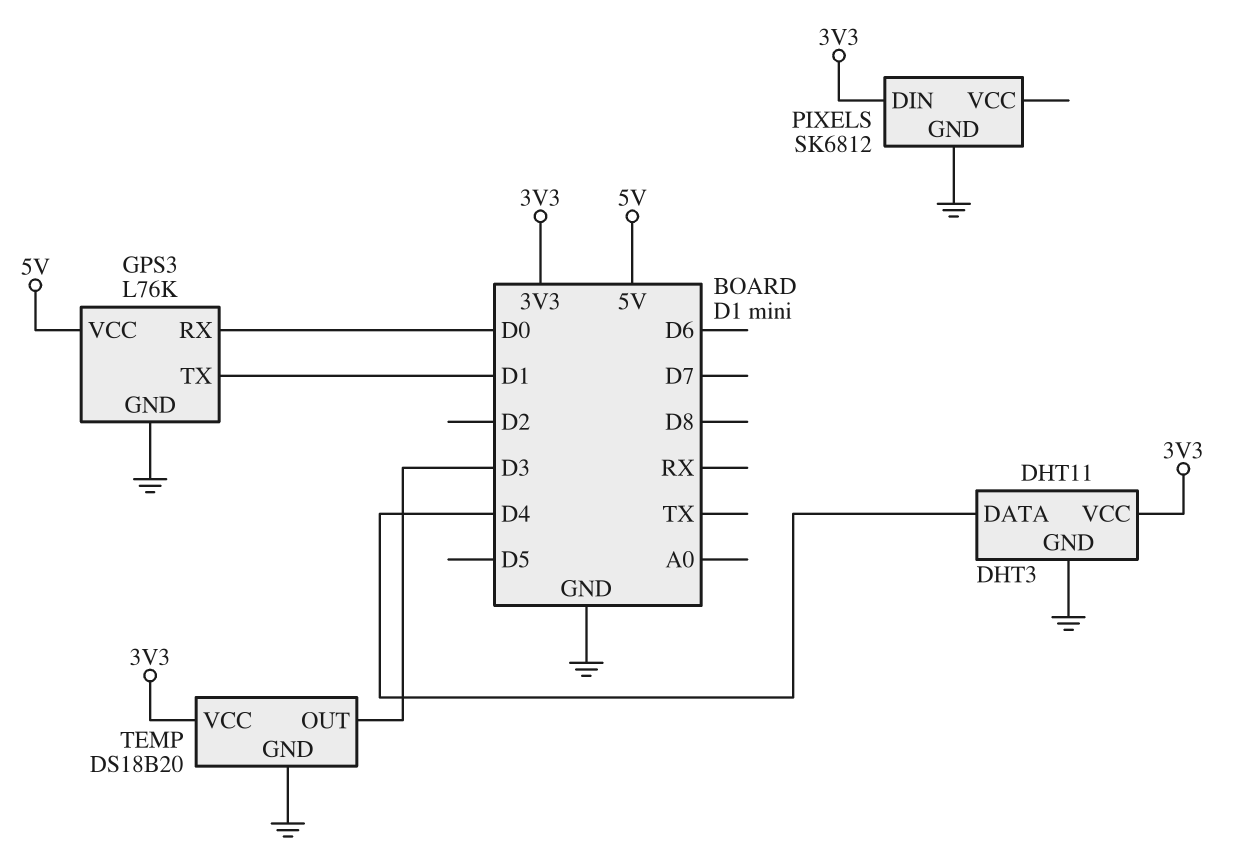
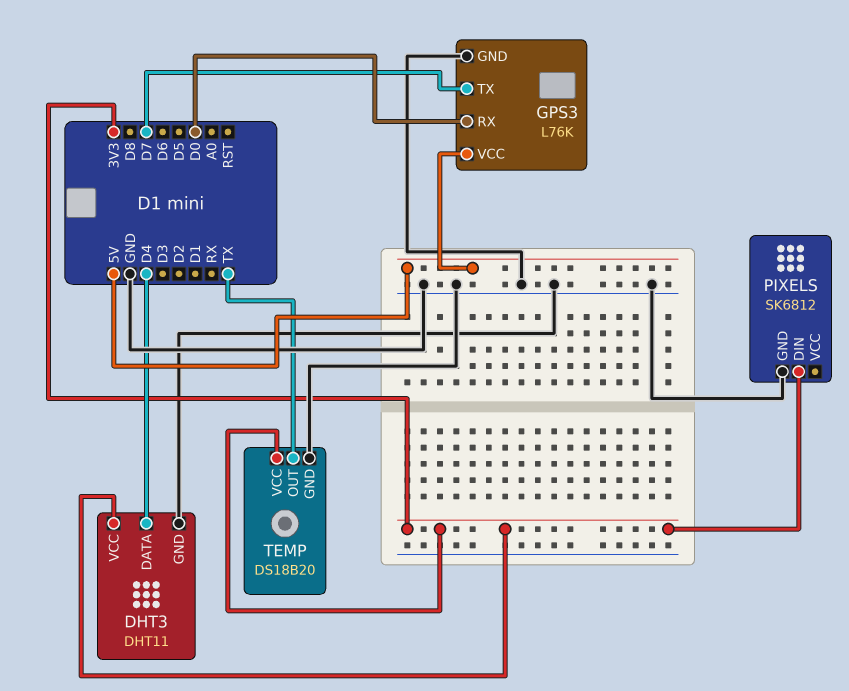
GPS3 pin TX: D1 -> D7
TEMP pin OUT: D3 -> TX

